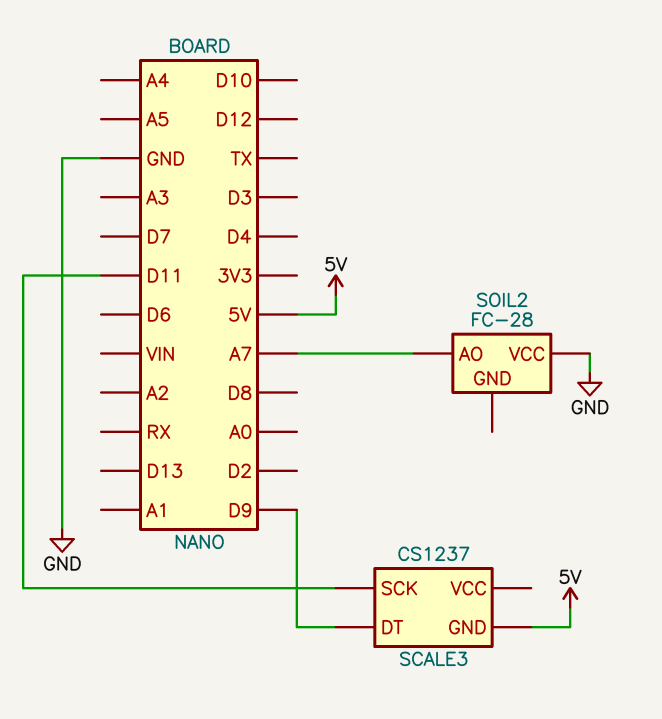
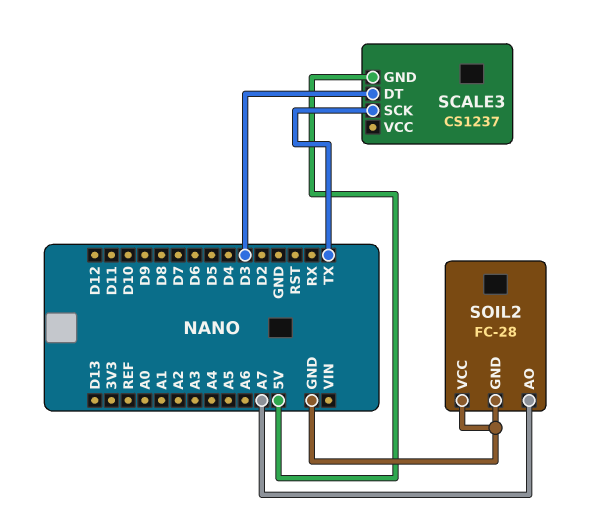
SCALE3 pin DT: D9 -> D3
SCALE3 pin SCK: D11 -> TX
SOIL2 pin GND: none -> GND

